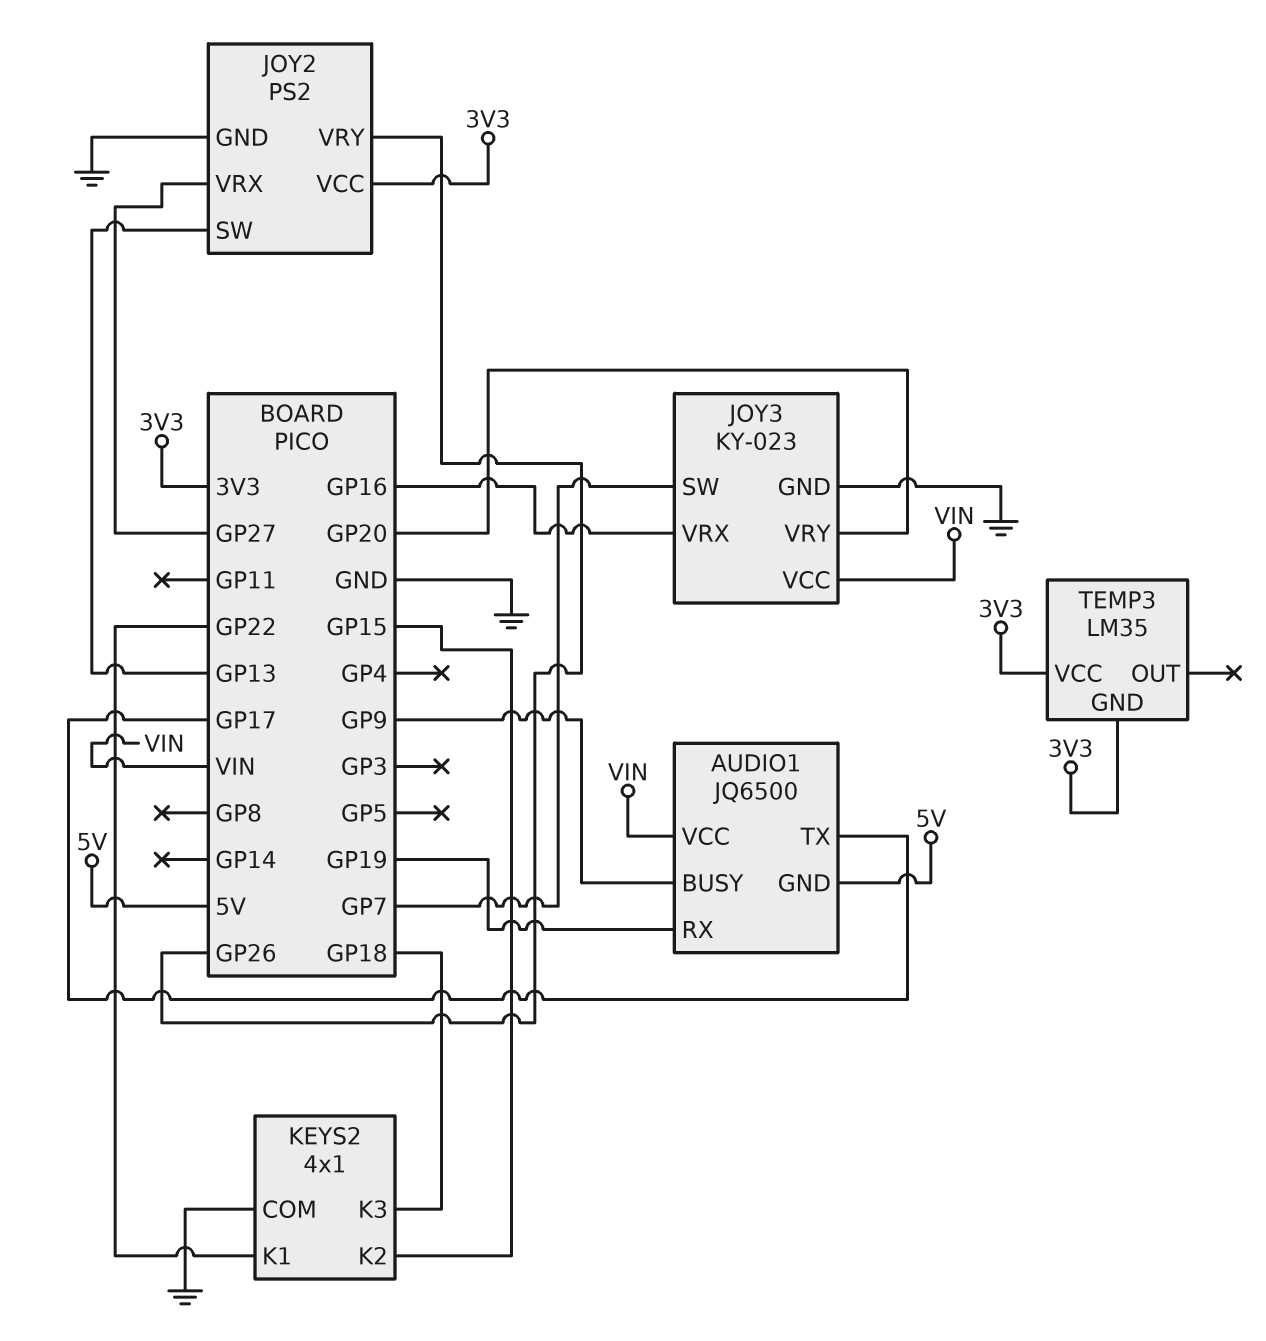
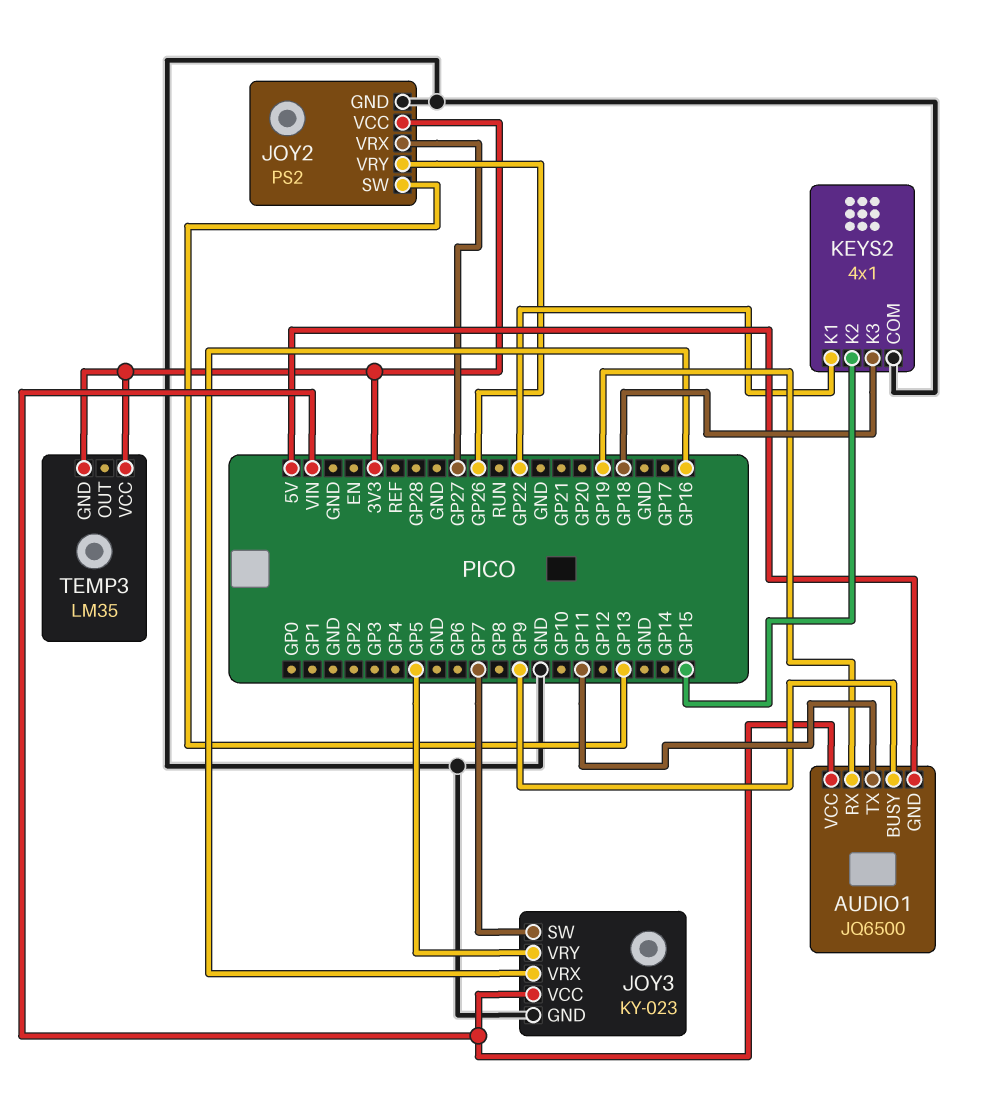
AUDIO1 pin TX: GP17 -> GP11
JOY3 pin VRY: GP20 -> GP5

